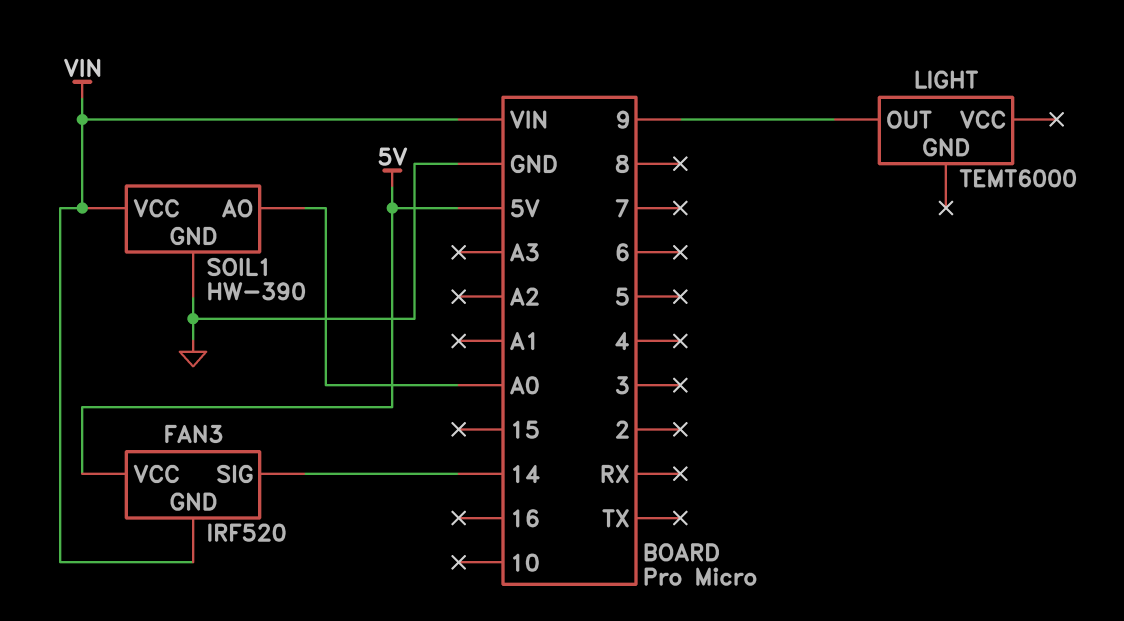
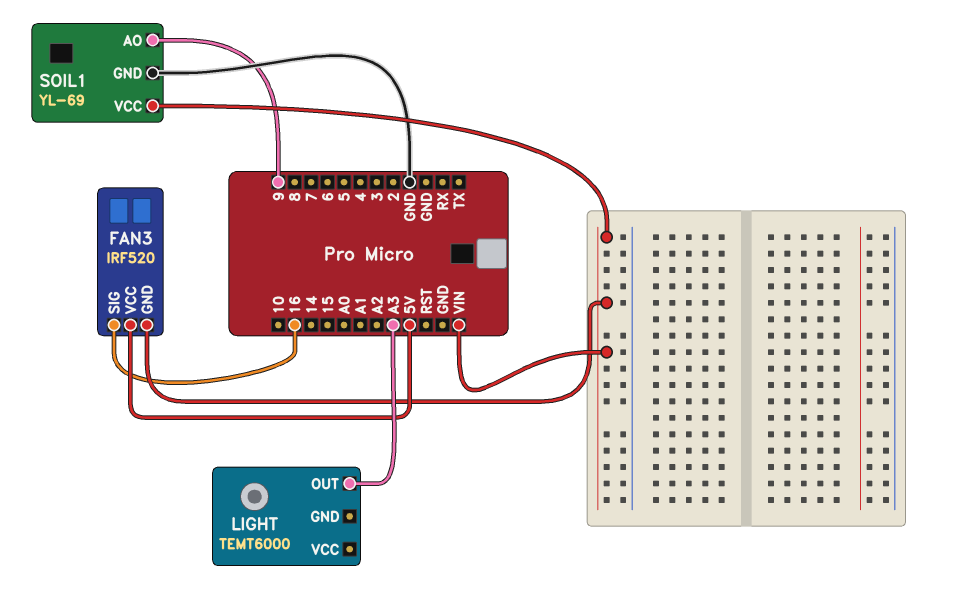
FAN3 pin SIG: 14 -> 16
LIGHT pin OUT: 9 -> A3
SOIL1: HW-390 -> YL-69
SOIL1 pin AO: A0 -> 9

